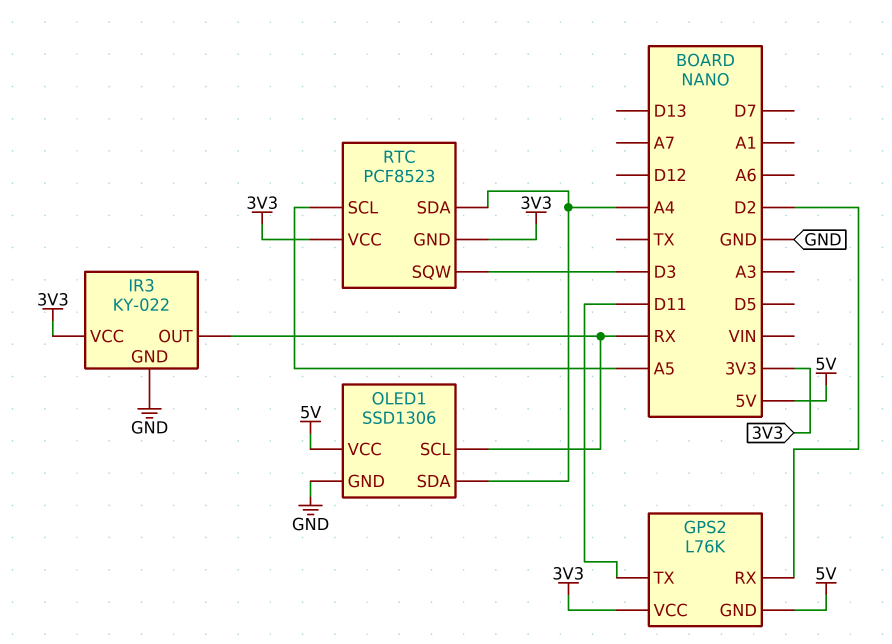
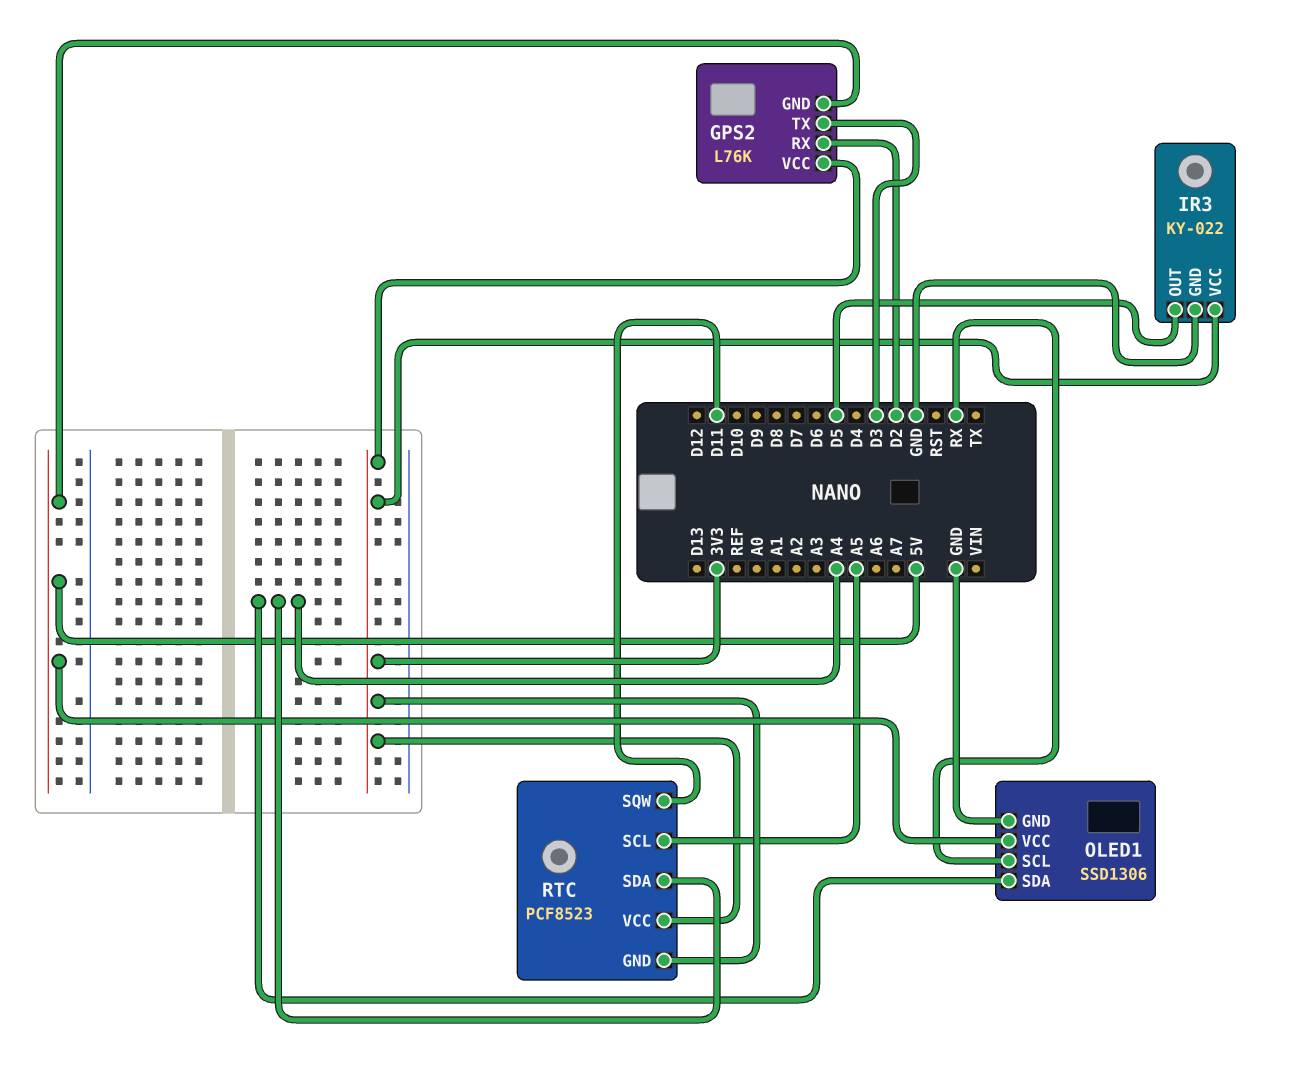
GPS2 pin TX: D11 -> D3
IR3 pin OUT: RX -> D5
RTC pin SQW: D3 -> D11

